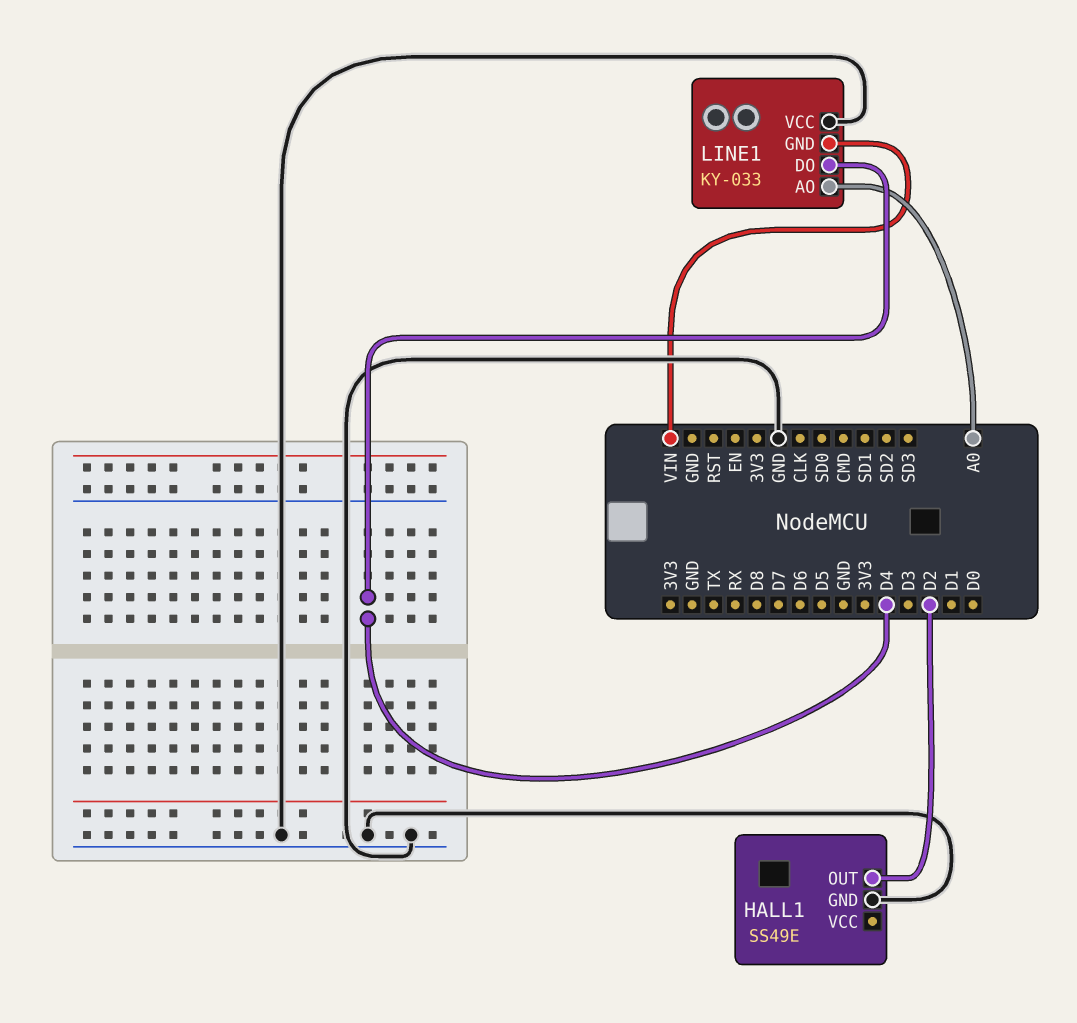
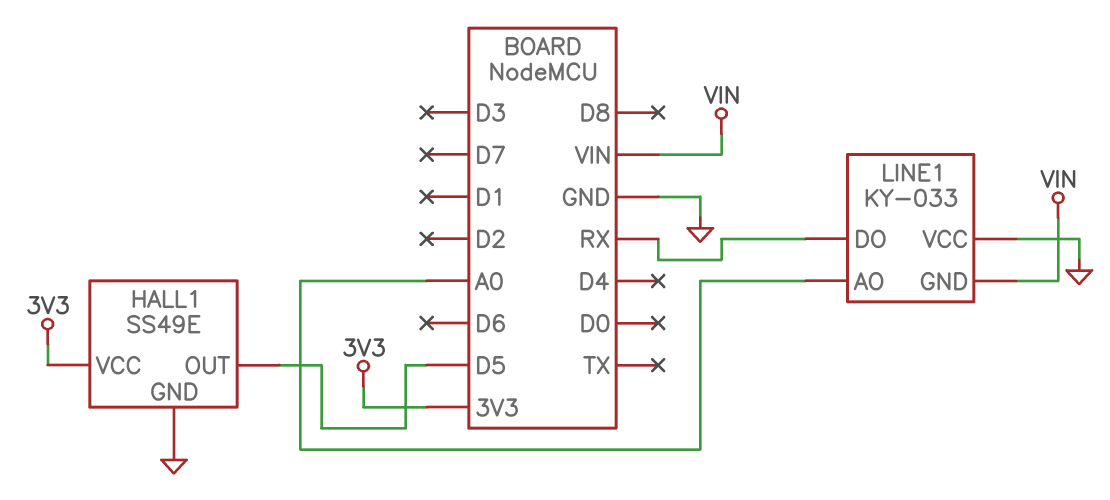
HALL1 pin OUT: D2 -> D5
HALL1 pin VCC: none -> 3V3
LINE1 pin DO: D4 -> RX

